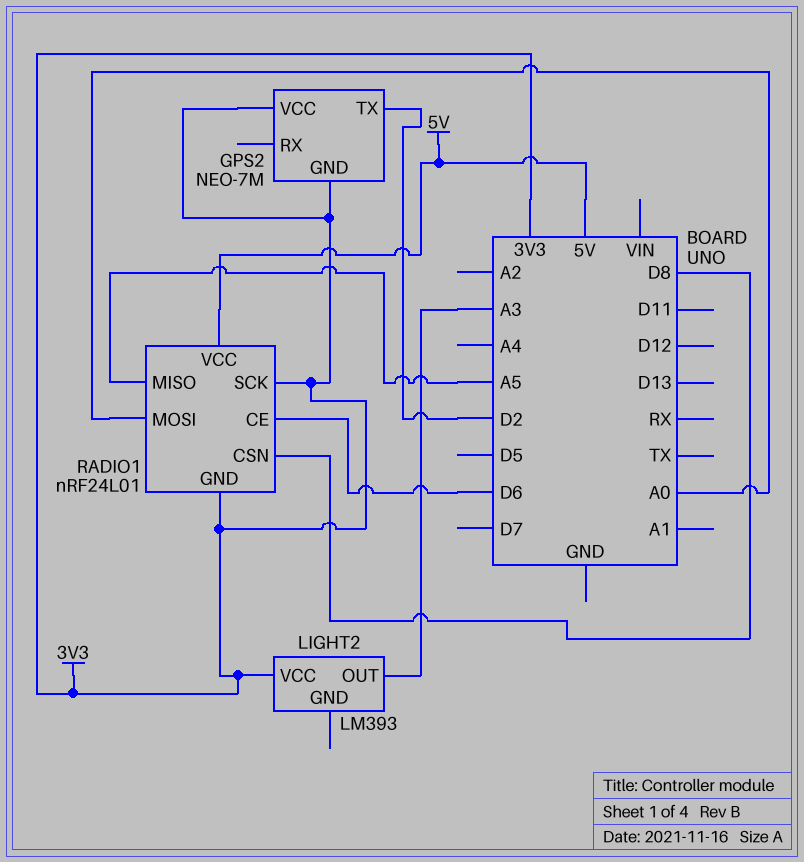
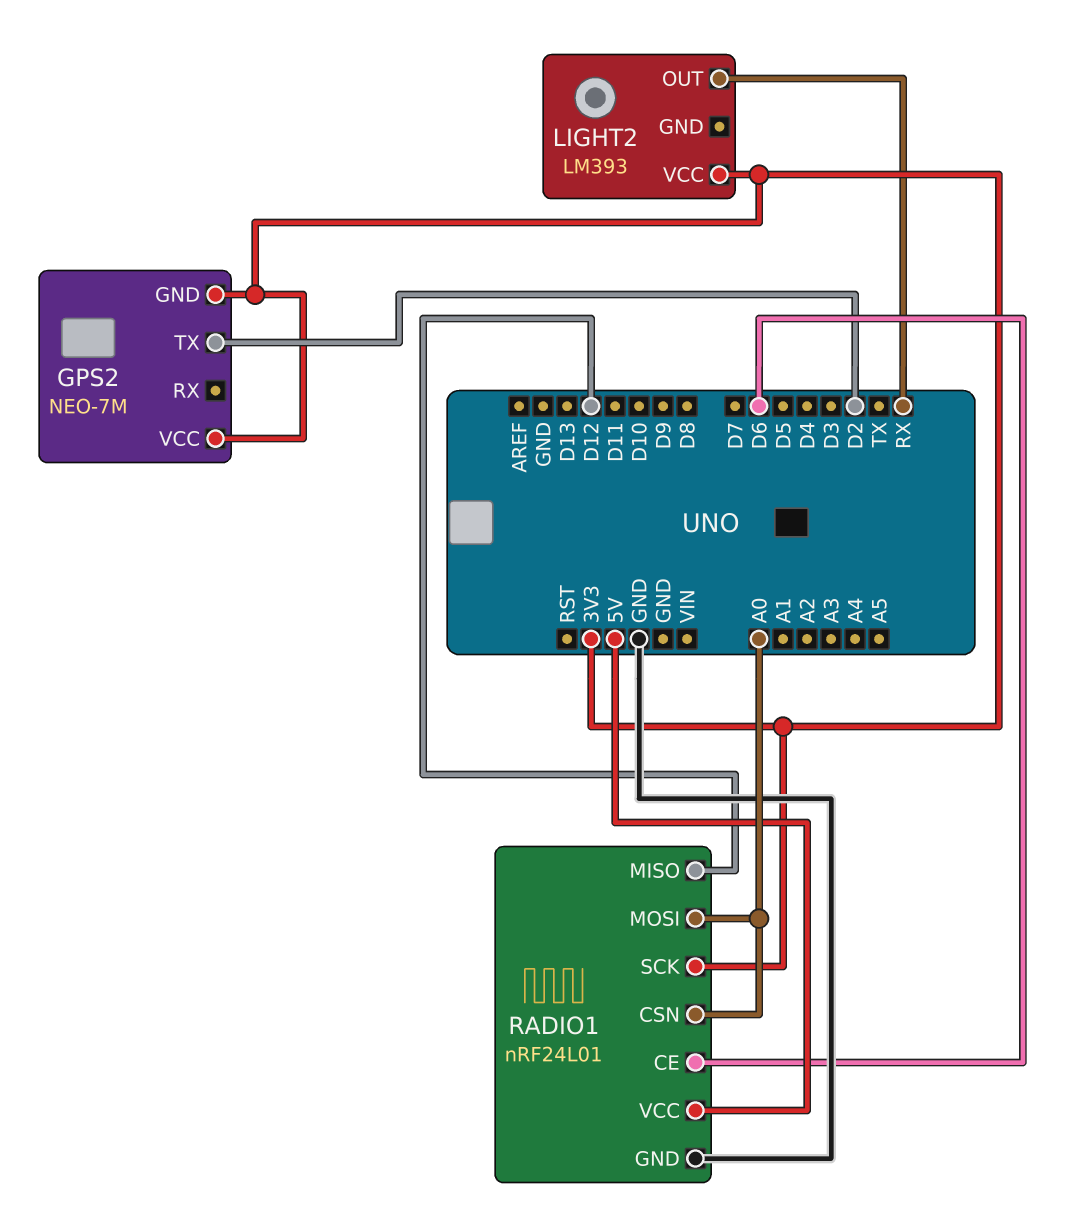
LIGHT2 pin OUT: A3 -> RX
RADIO1 pin CSN: D8 -> A0
RADIO1 pin GND: 3V3 -> GND
RADIO1 pin MISO: A5 -> D12

